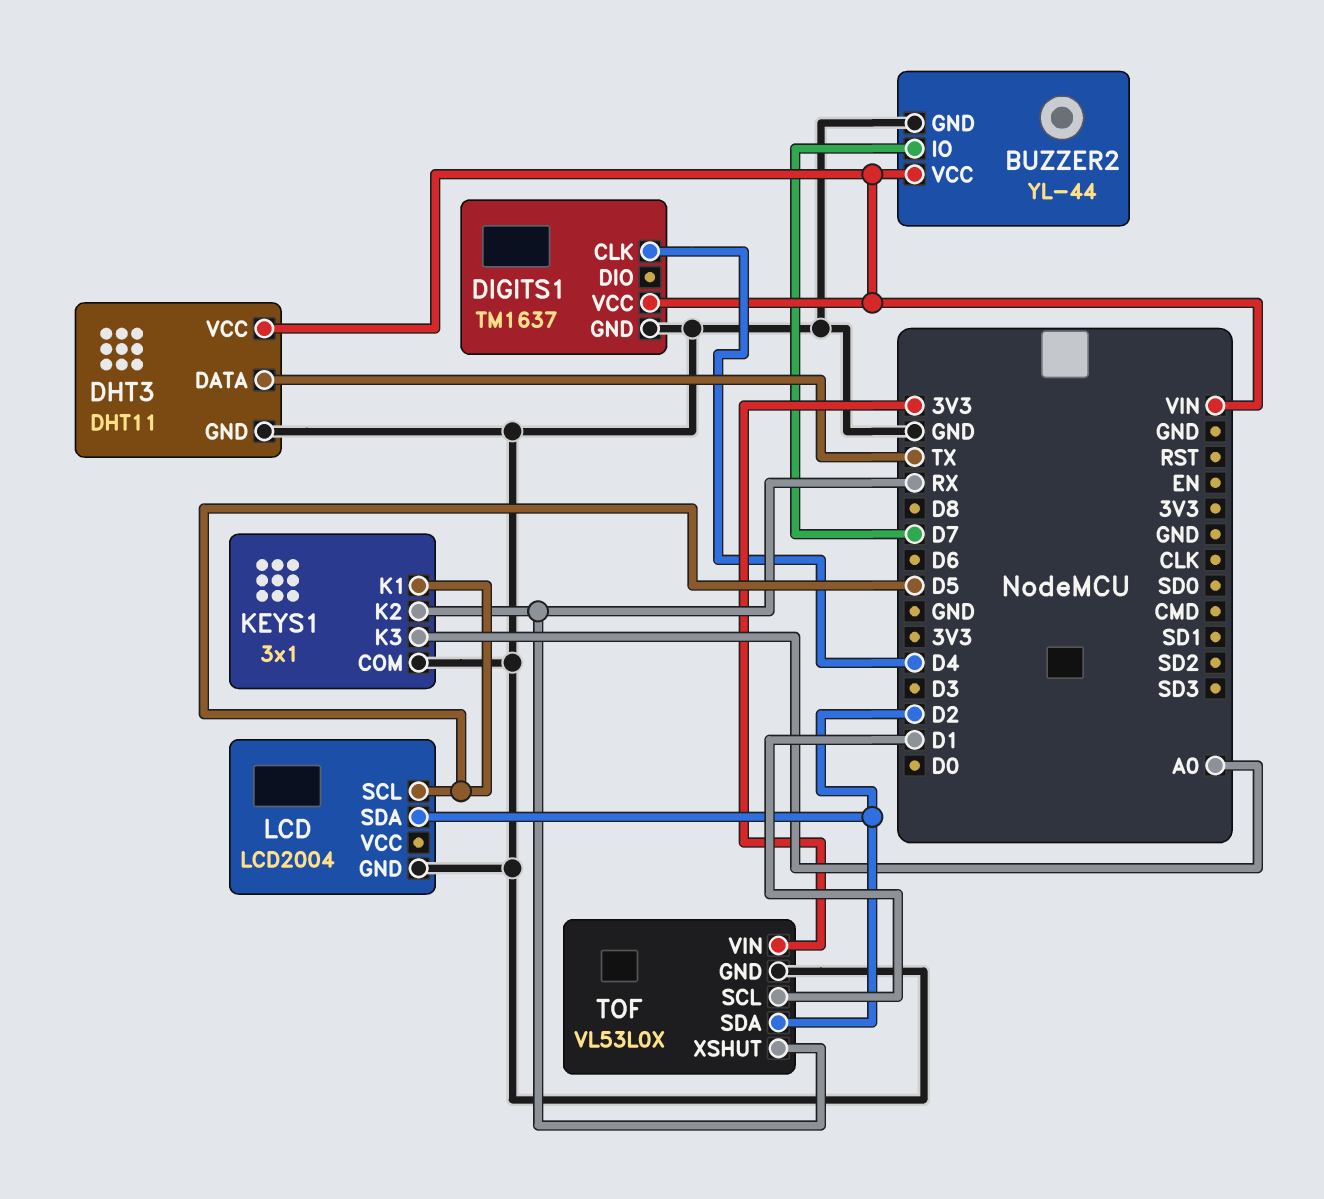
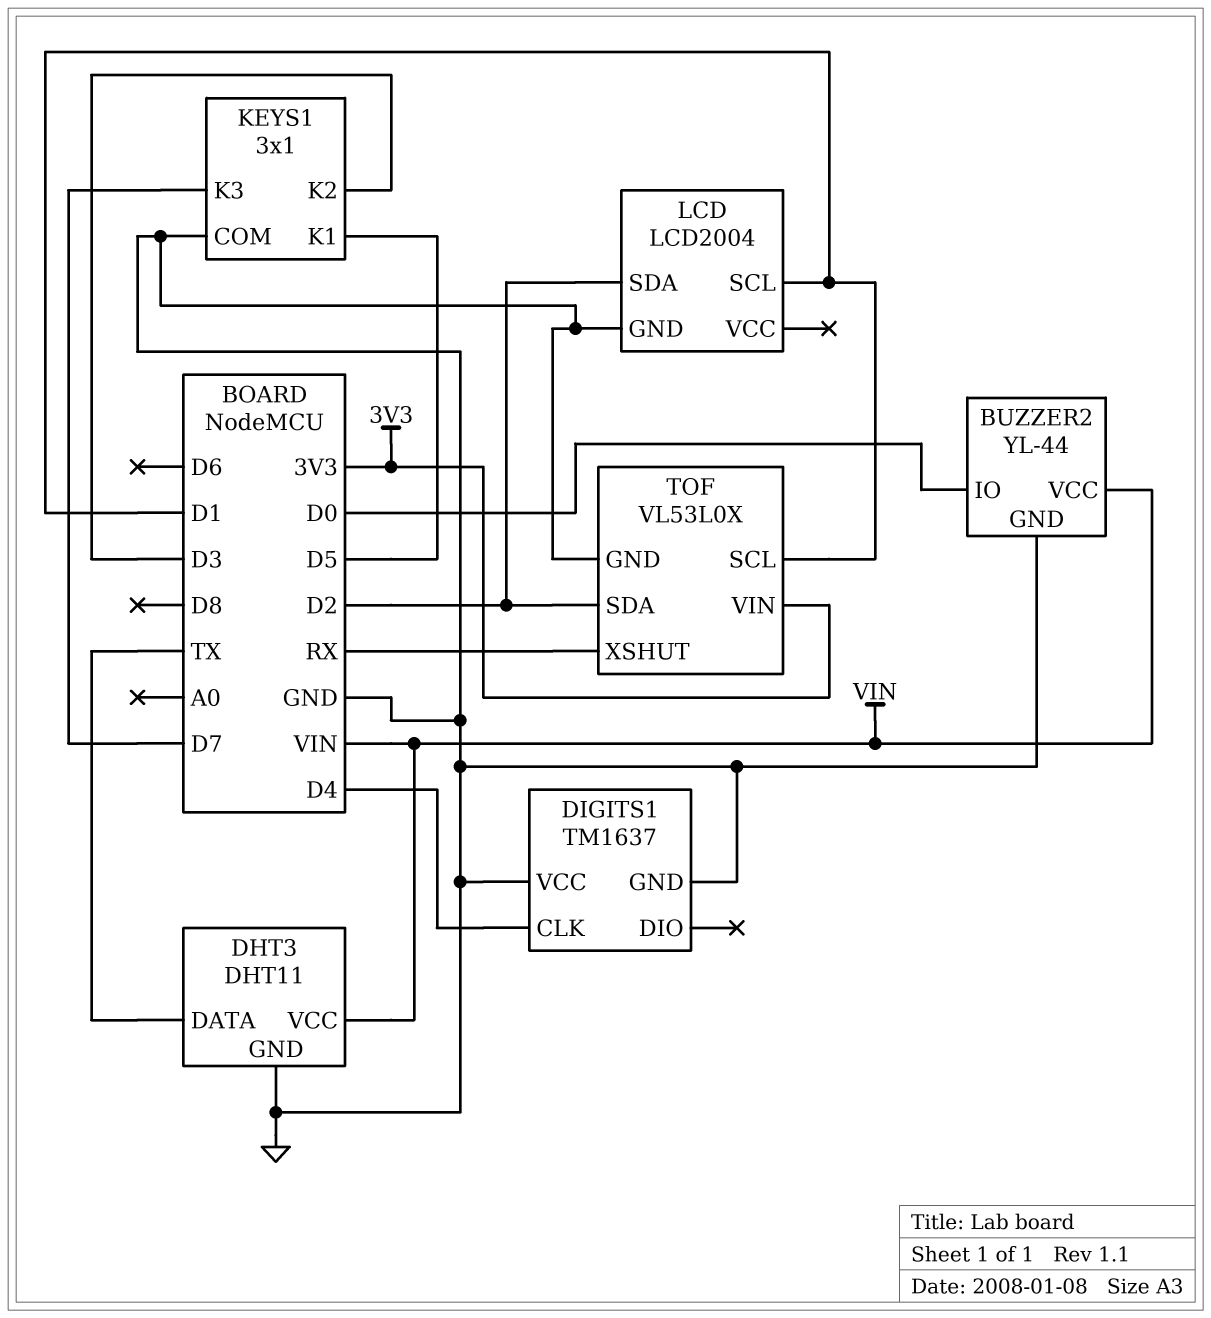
BUZZER2 pin IO: D7 -> D0
DIGITS1 pin VCC: VIN -> GND
KEYS1 pin K2: RX -> D3
KEYS1 pin K3: A0 -> D7
LCD pin SCL: D5 -> D1

